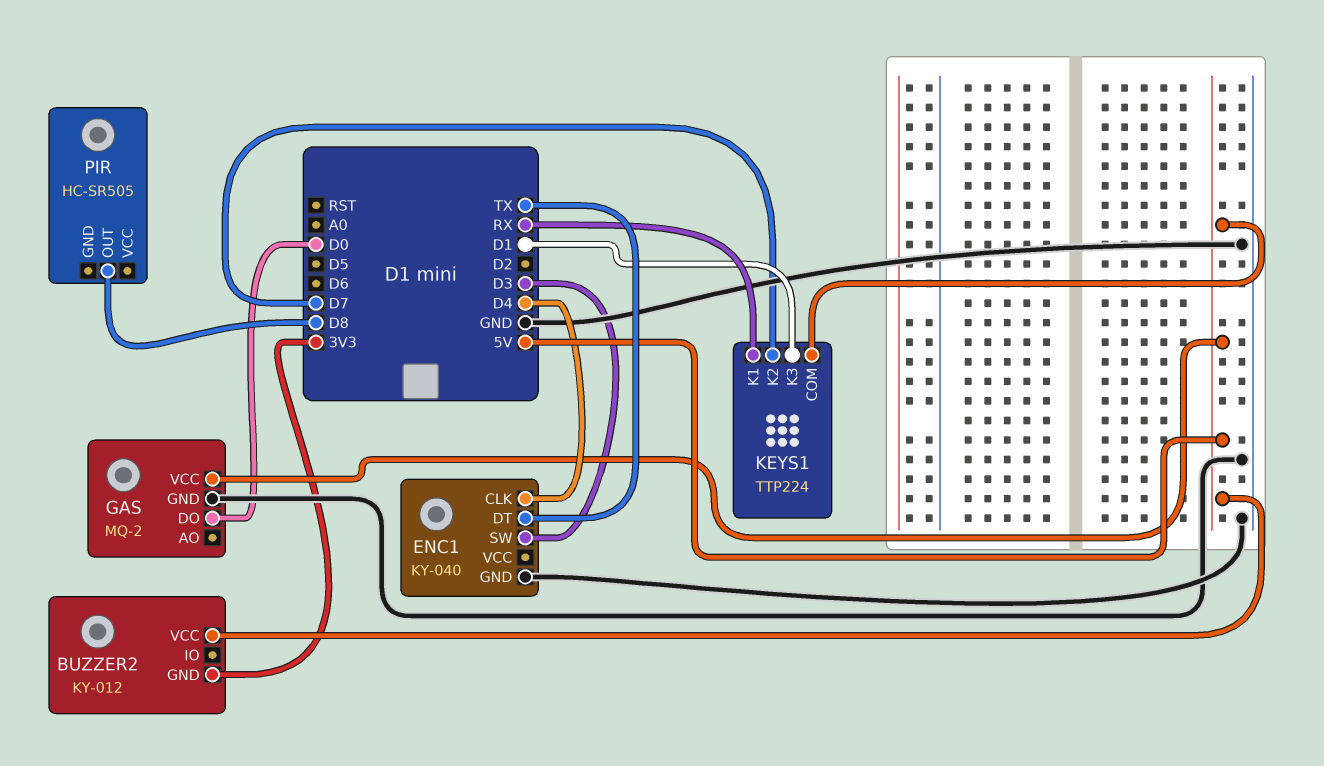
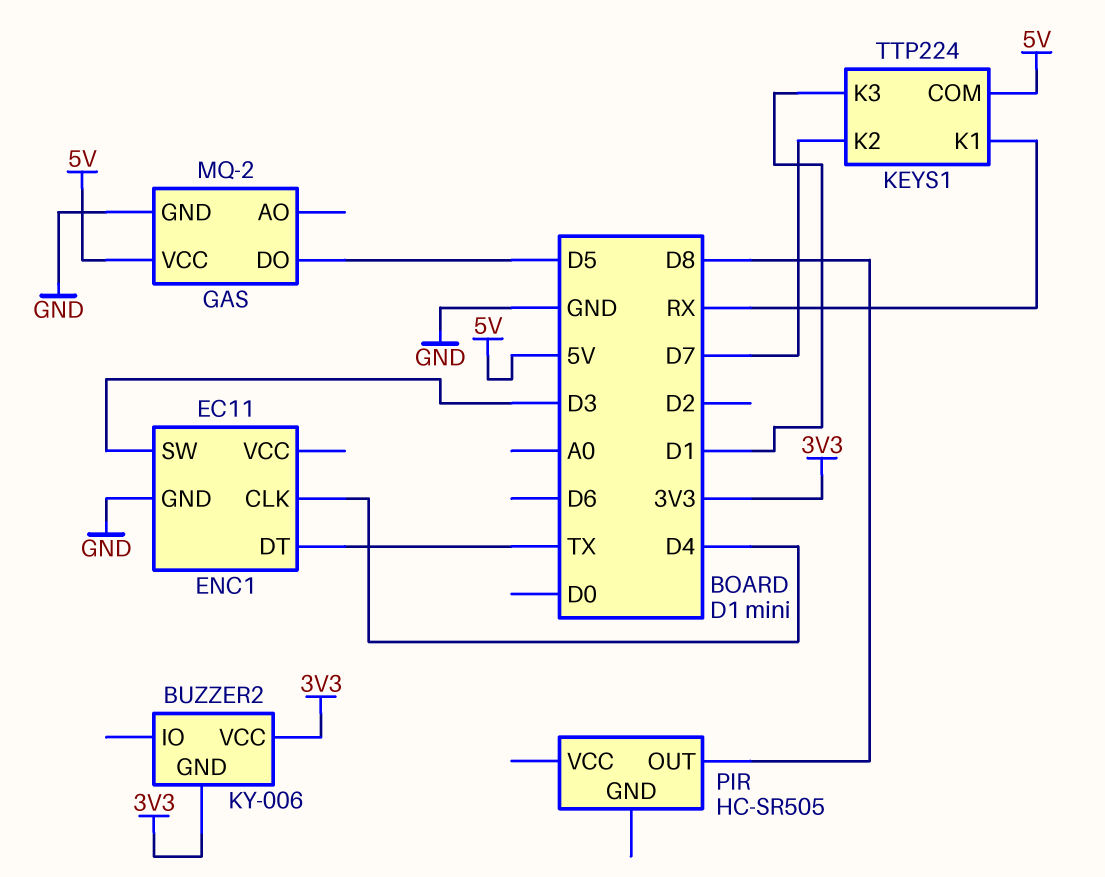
BUZZER2: KY-012 -> KY-006
BUZZER2 pin VCC: 5V -> 3V3
ENC1: KY-040 -> EC11
GAS pin DO: D0 -> D5

